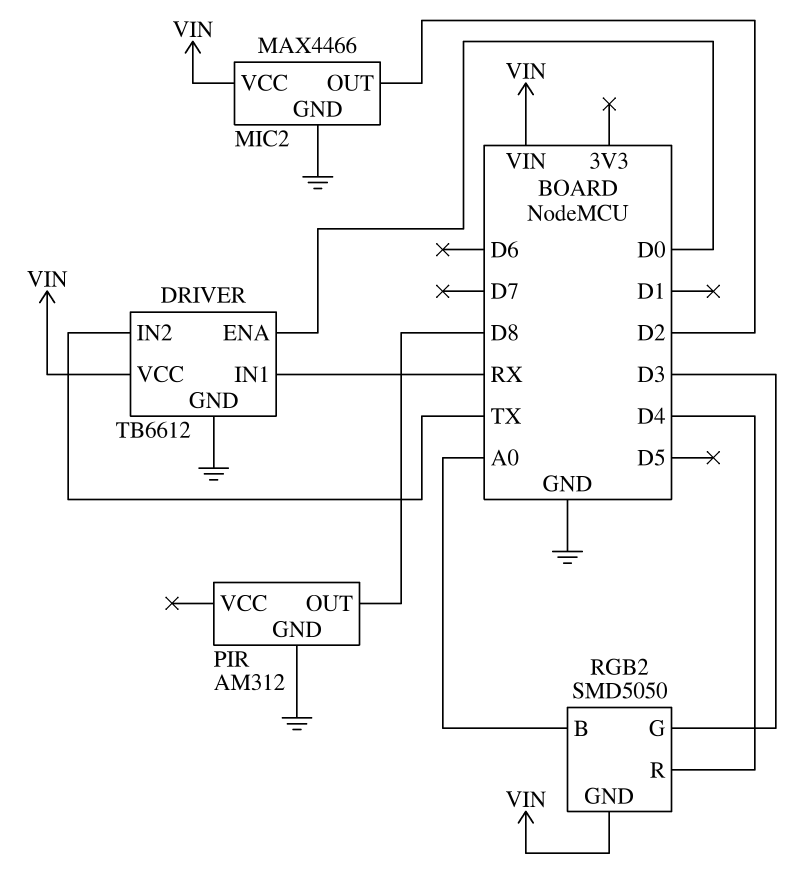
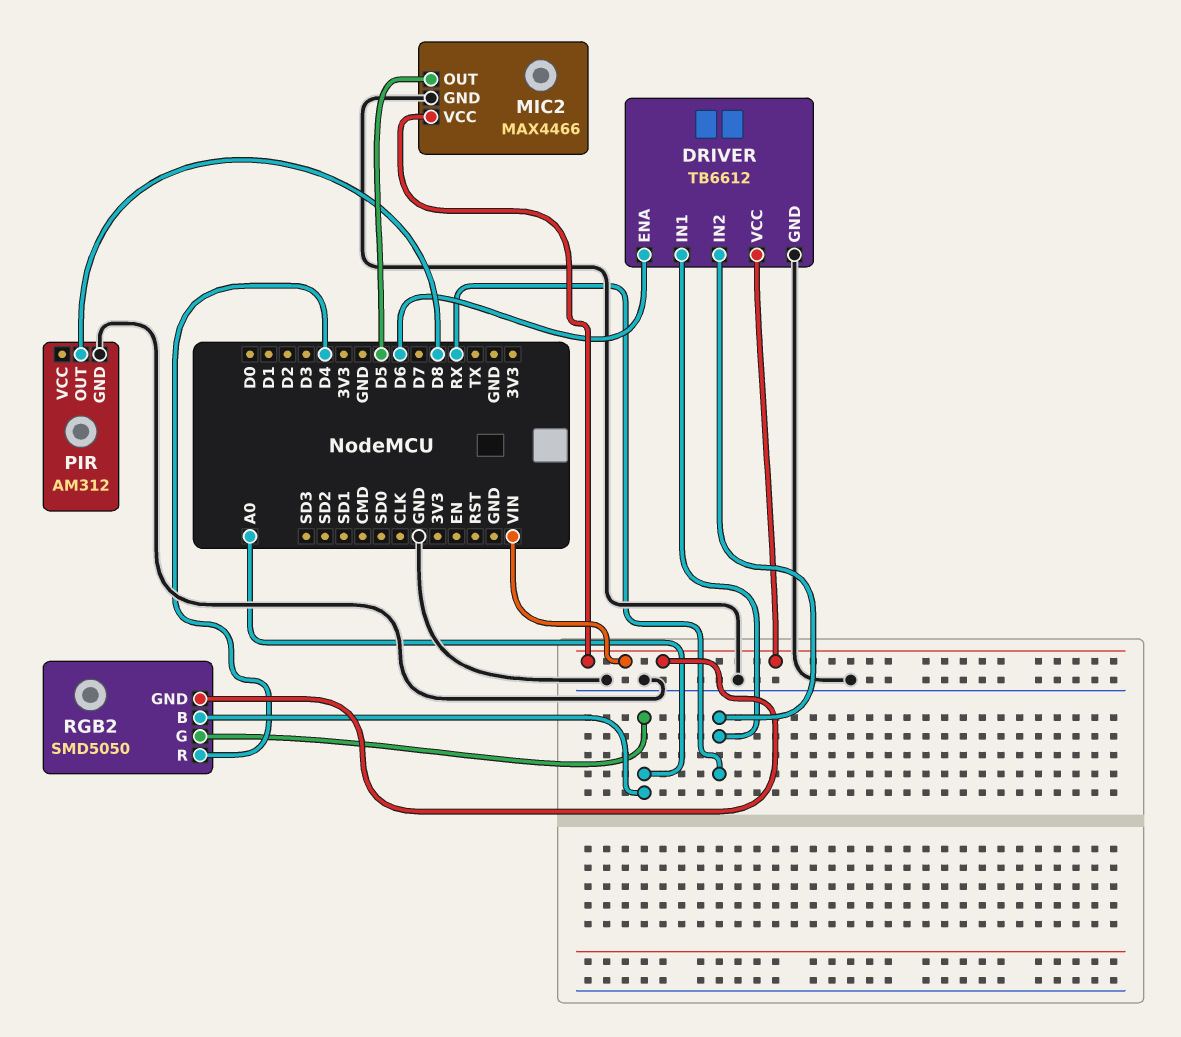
DRIVER pin ENA: D0 -> D6
DRIVER pin IN2: TX -> RX
MIC2 pin OUT: D2 -> D5
RGB2 pin G: D3 -> A0

